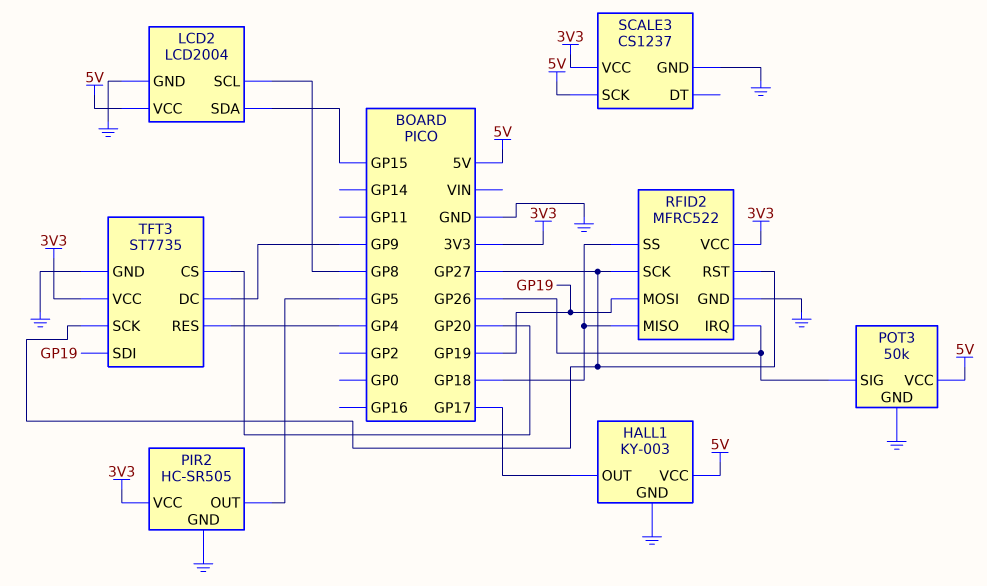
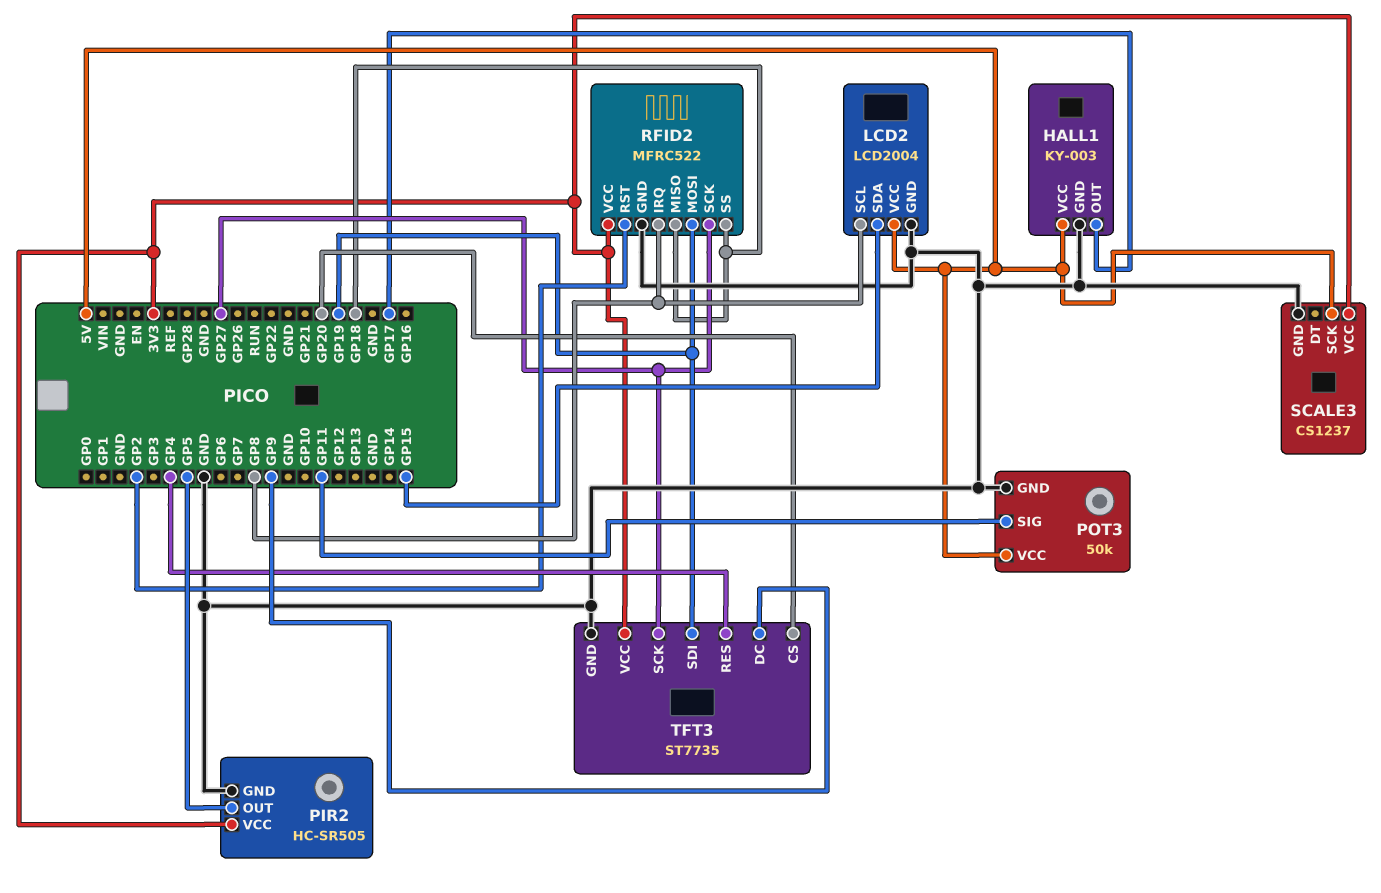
POT3 pin SIG: GP26 -> GP11
RFID2 pin IRQ: GP26 -> GP8
RFID2 pin RST: GP27 -> GP2

